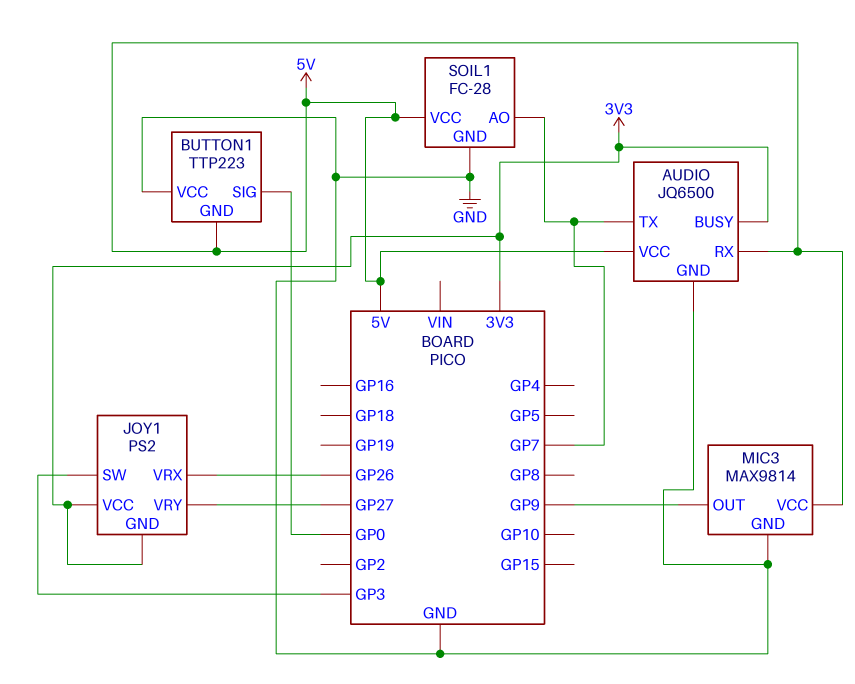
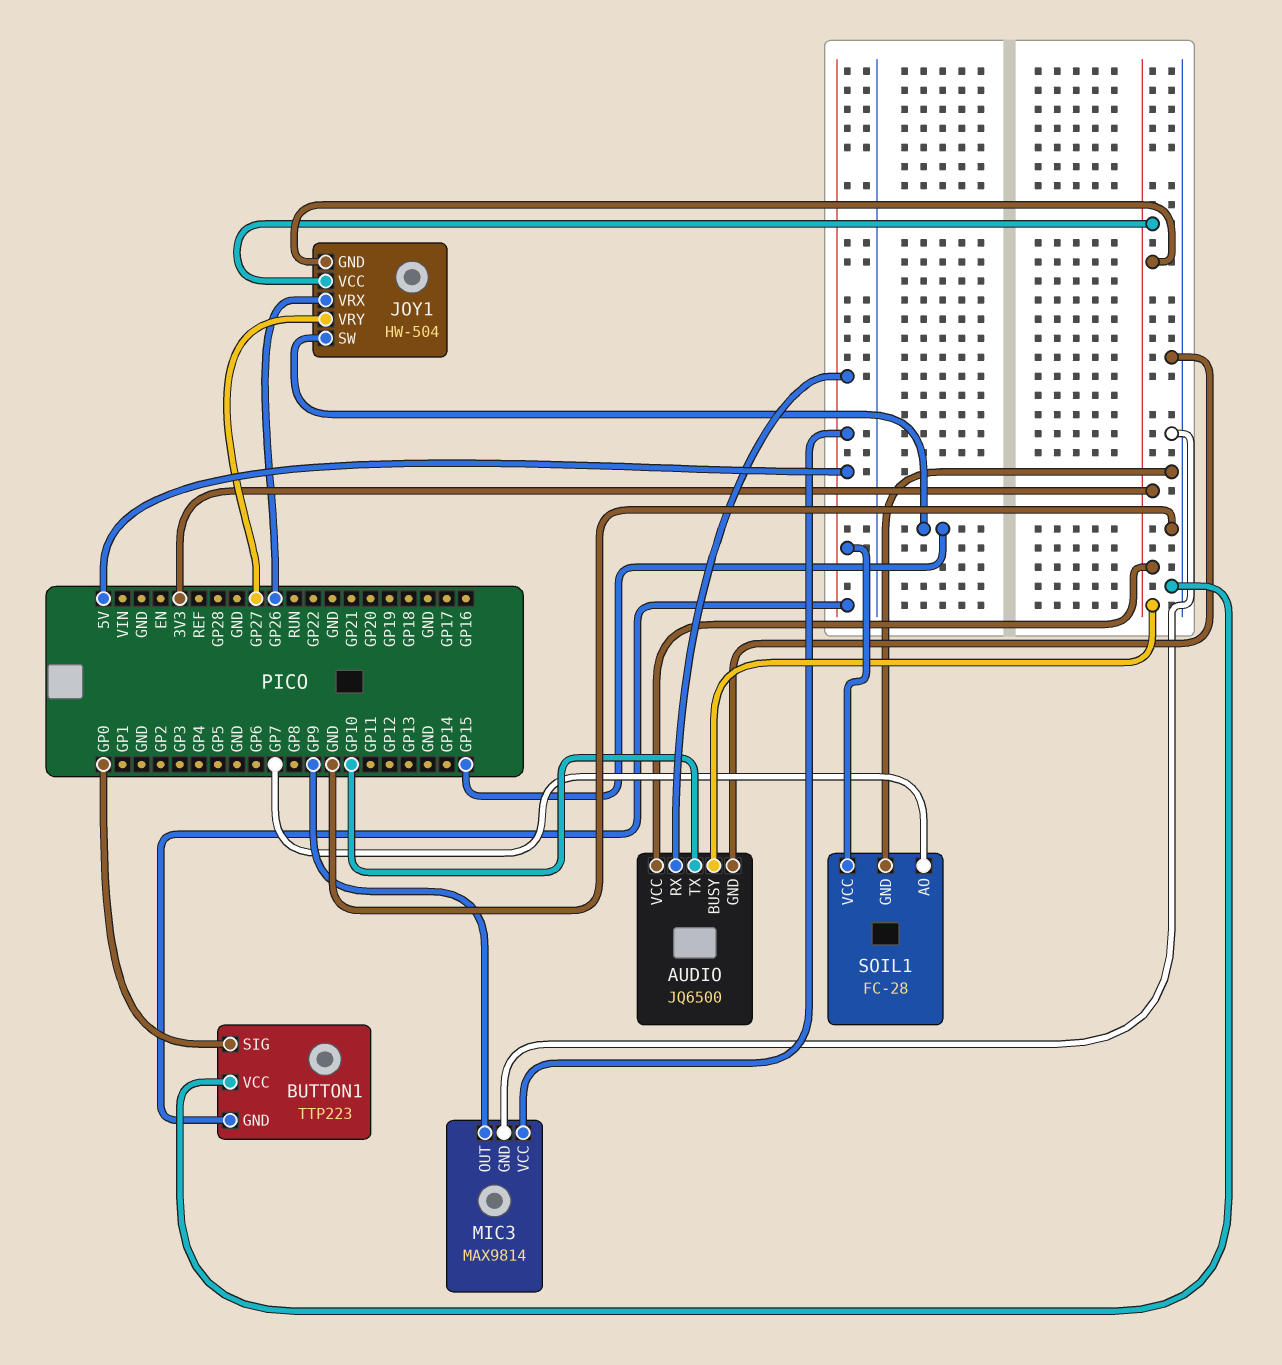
AUDIO pin TX: GP7 -> GP10
AUDIO pin VCC: 5V -> 3V3
JOY1: PS2 -> HW-504
JOY1 pin SW: GP3 -> GP15

